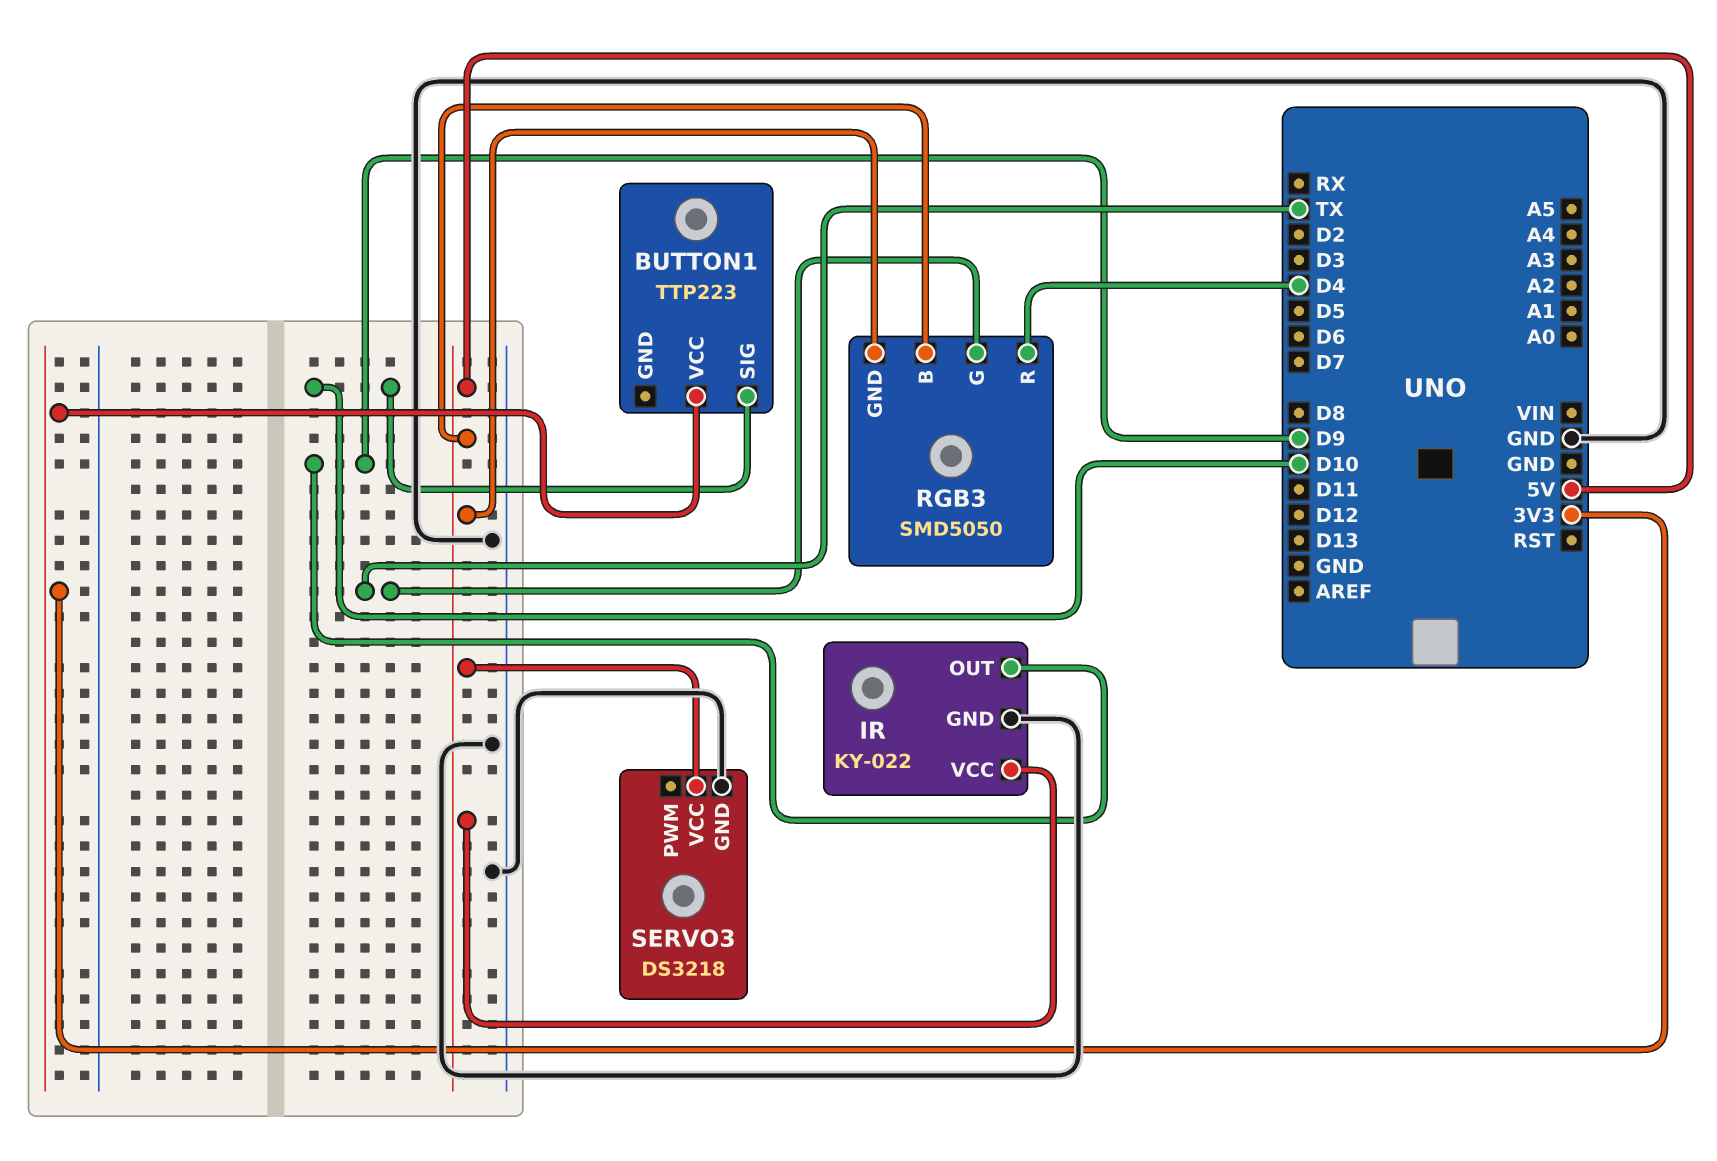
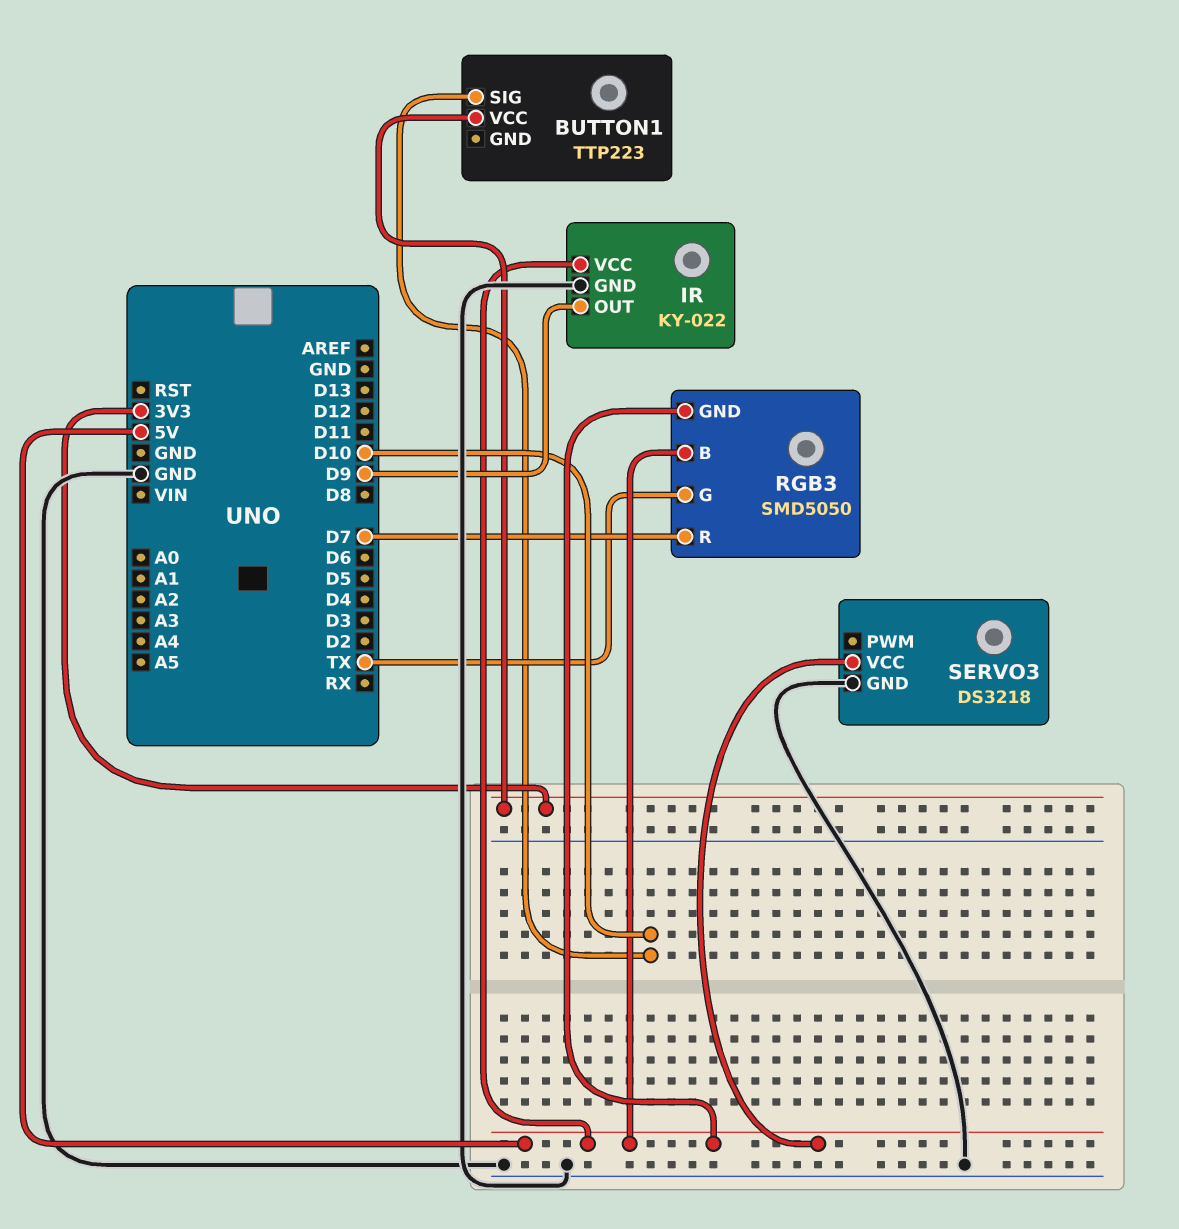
RGB3 pin R: D4 -> D7

